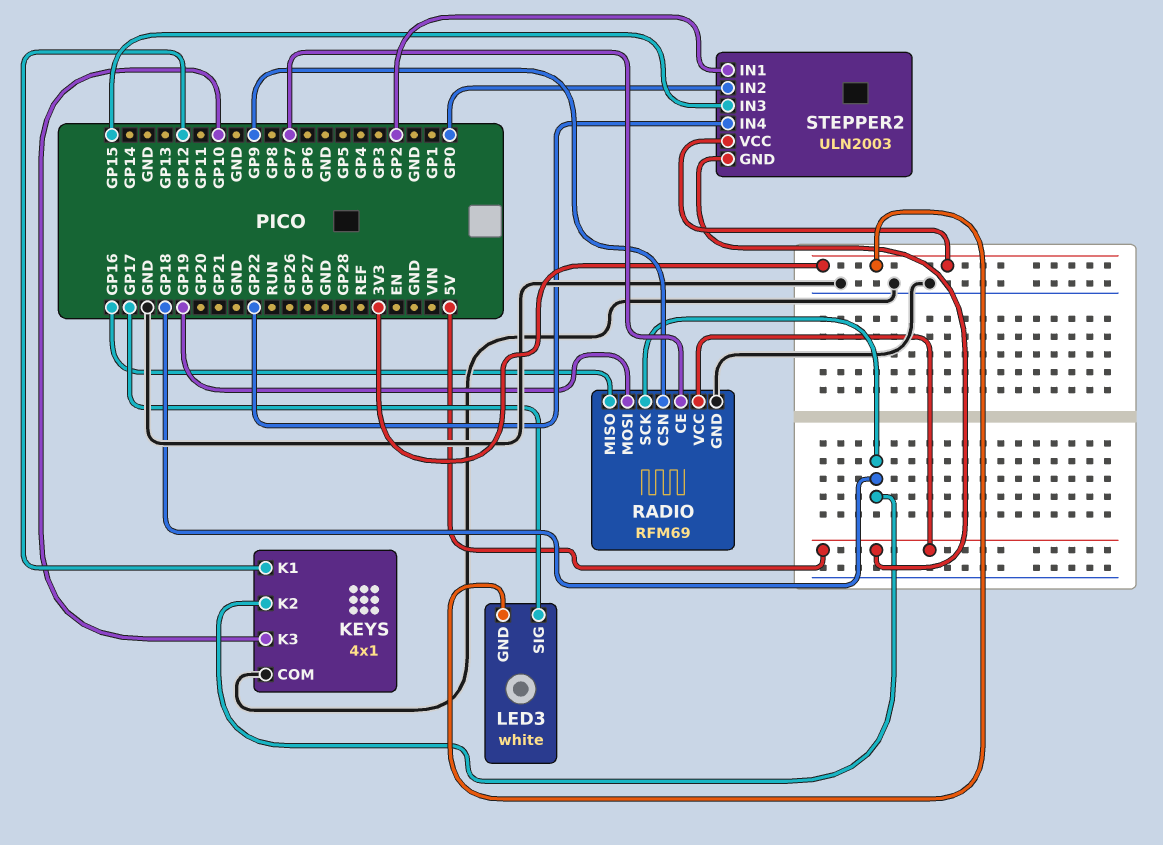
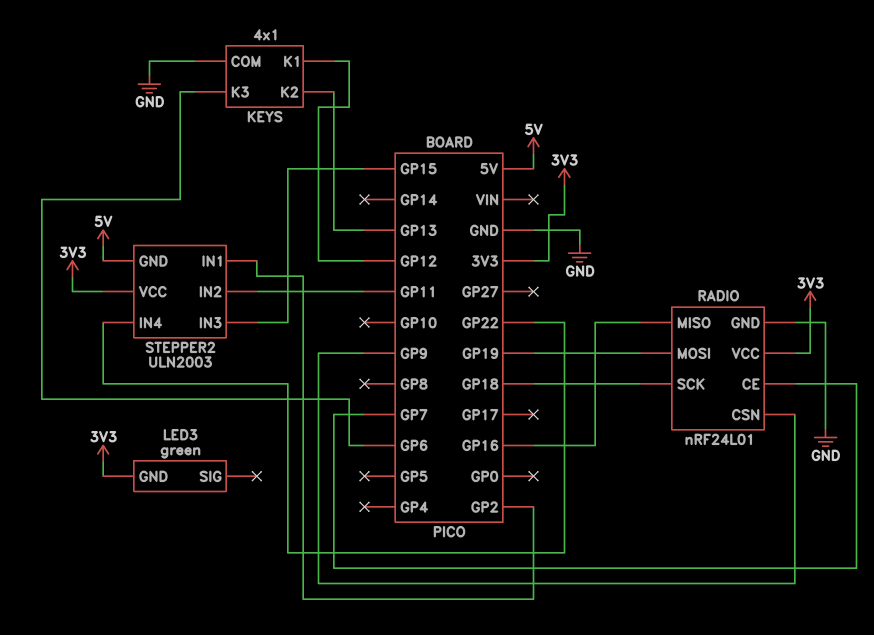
KEYS pin K2: GP18 -> GP13
KEYS pin K3: GP10 -> GP6
LED3: white -> green
LED3 pin SIG: GP17 -> none
RADIO: RFM69 -> nRF24L01
RADIO pin VCC: 5V -> 3V3
STEPPER2 pin IN2: GP0 -> GP11

